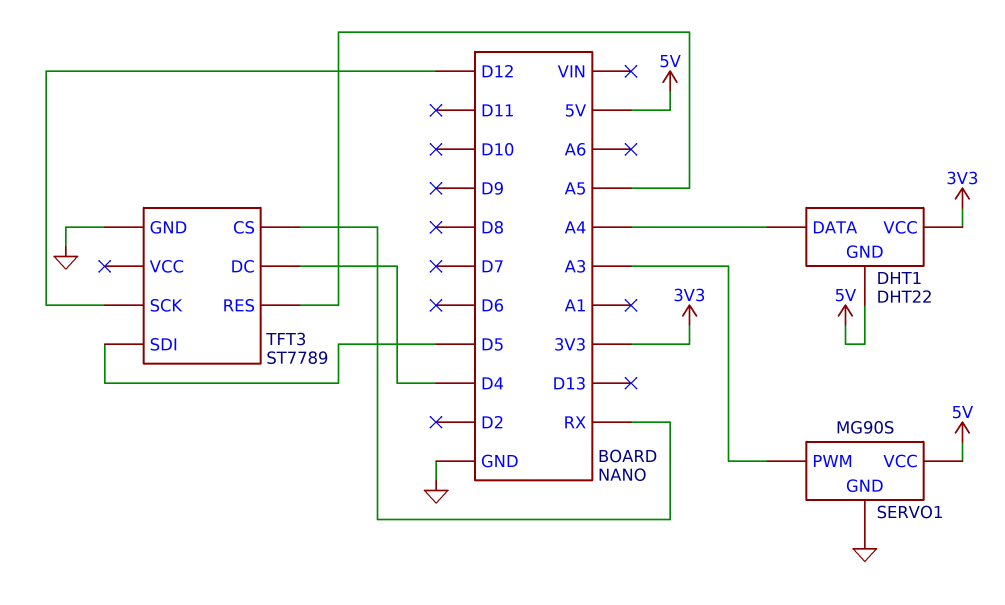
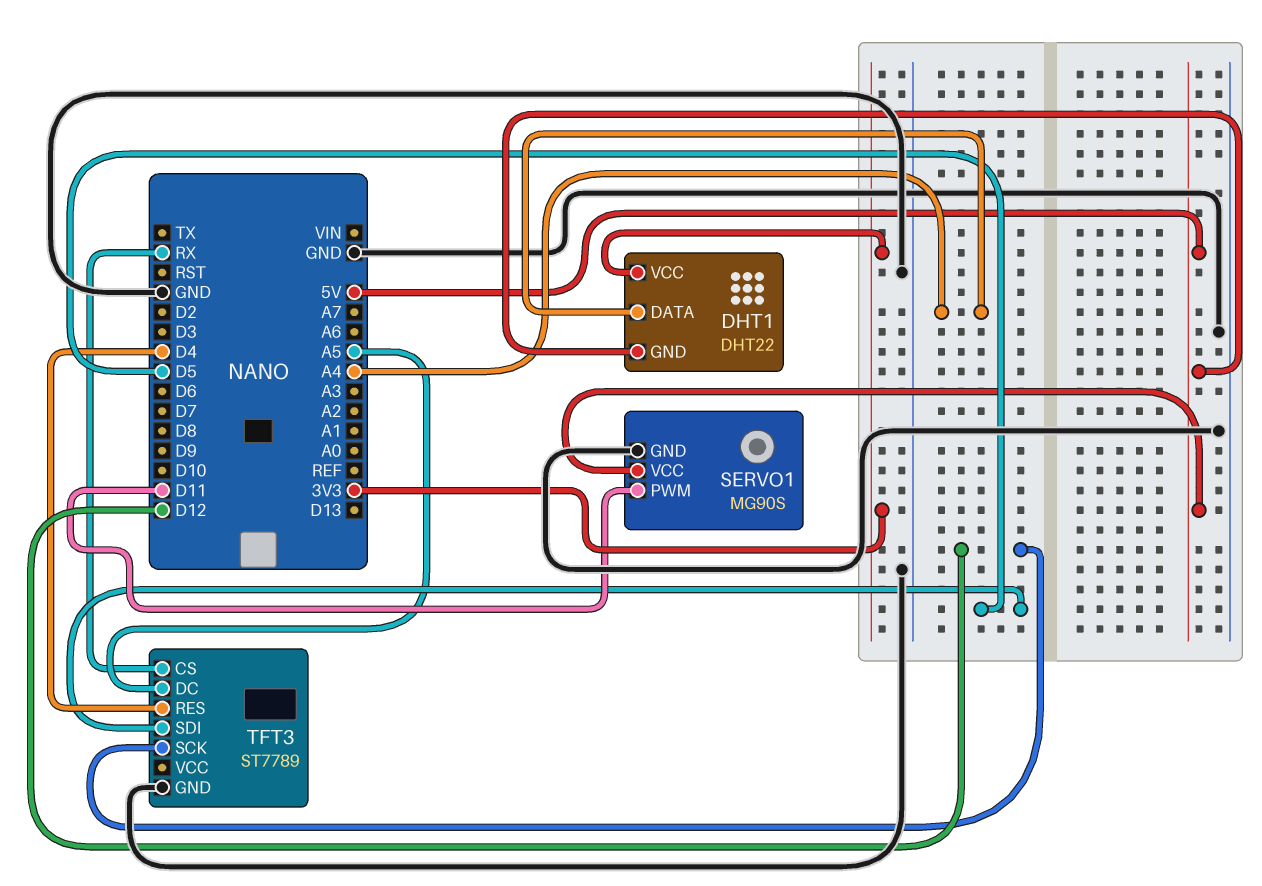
SERVO1 pin PWM: A3 -> D11
TFT3 pin DC: D4 -> A5
TFT3 pin RES: A5 -> D4

